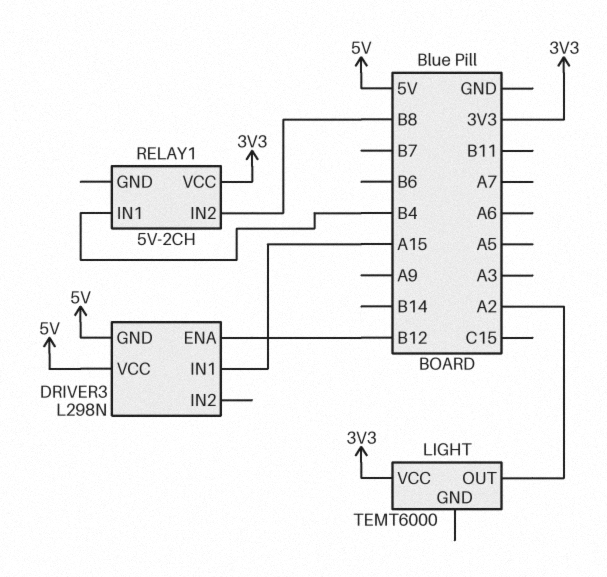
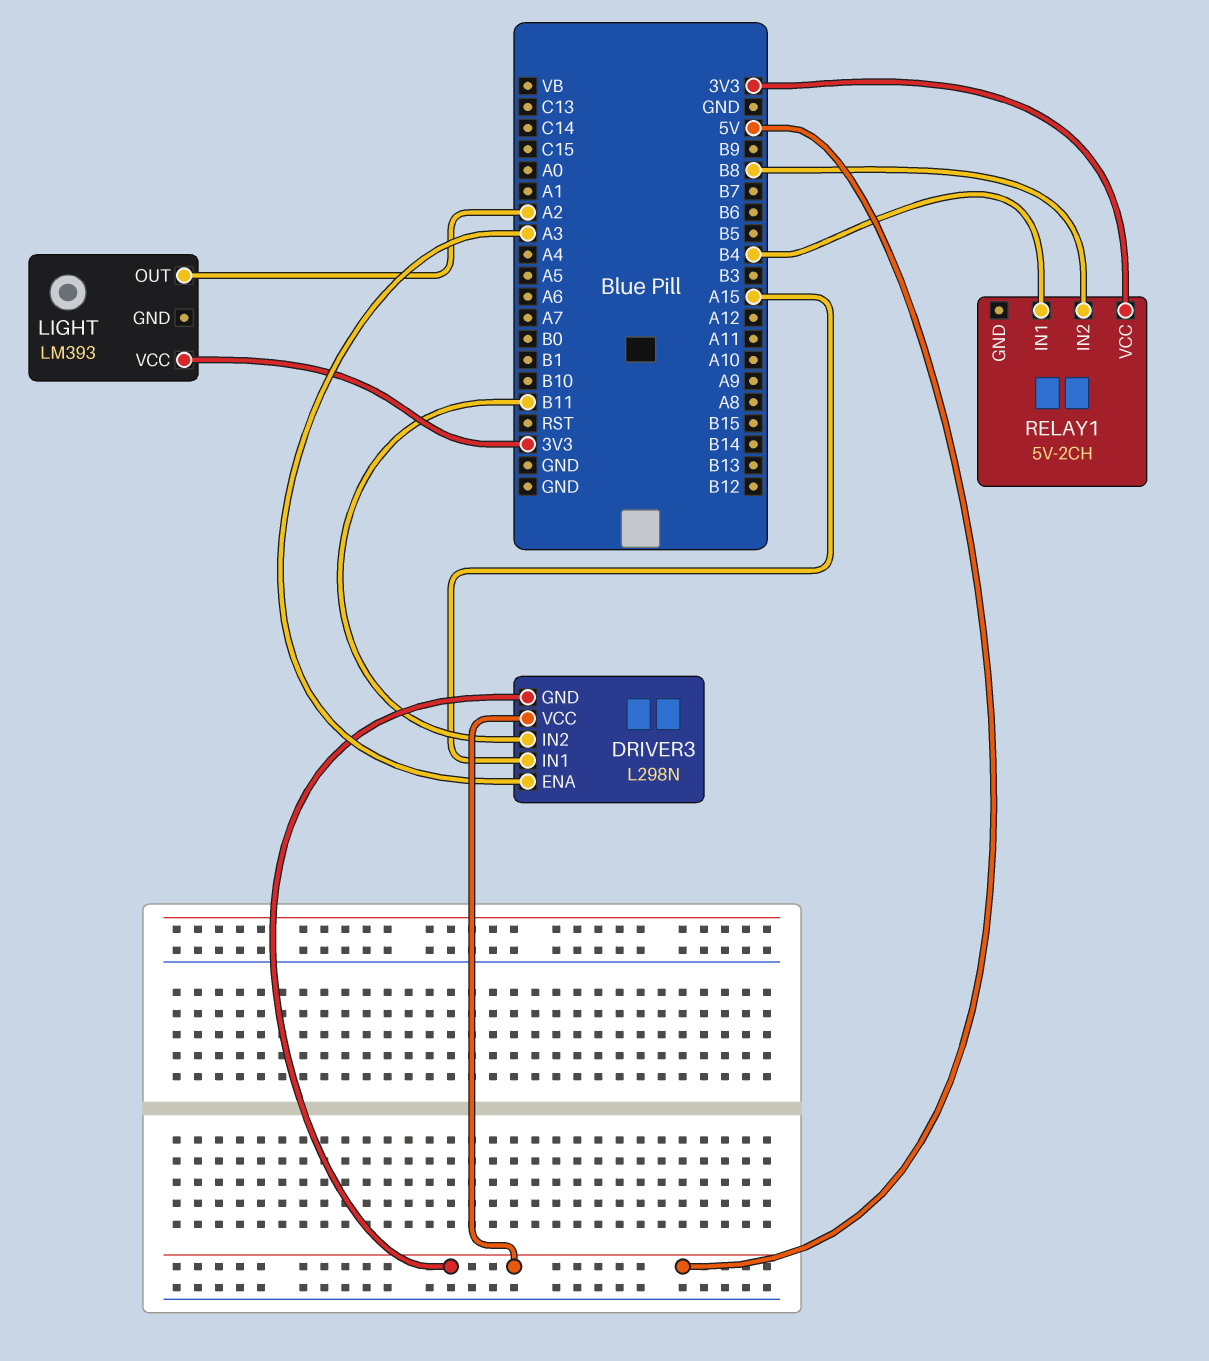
DRIVER3 pin ENA: B12 -> A3
DRIVER3 pin IN2: none -> B11
LIGHT: TEMT6000 -> LM393

